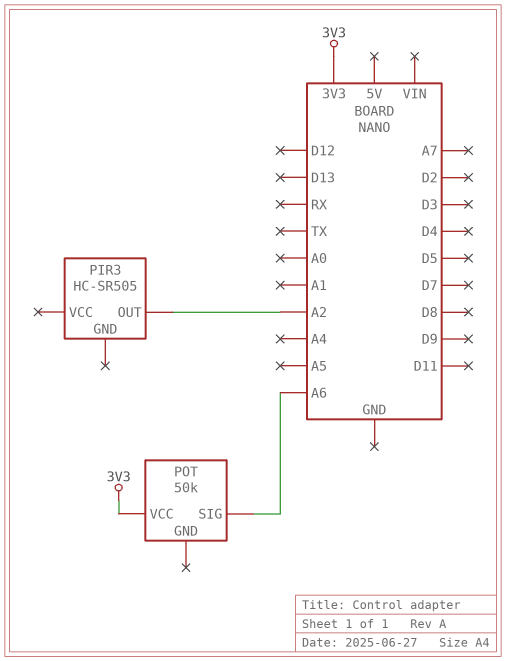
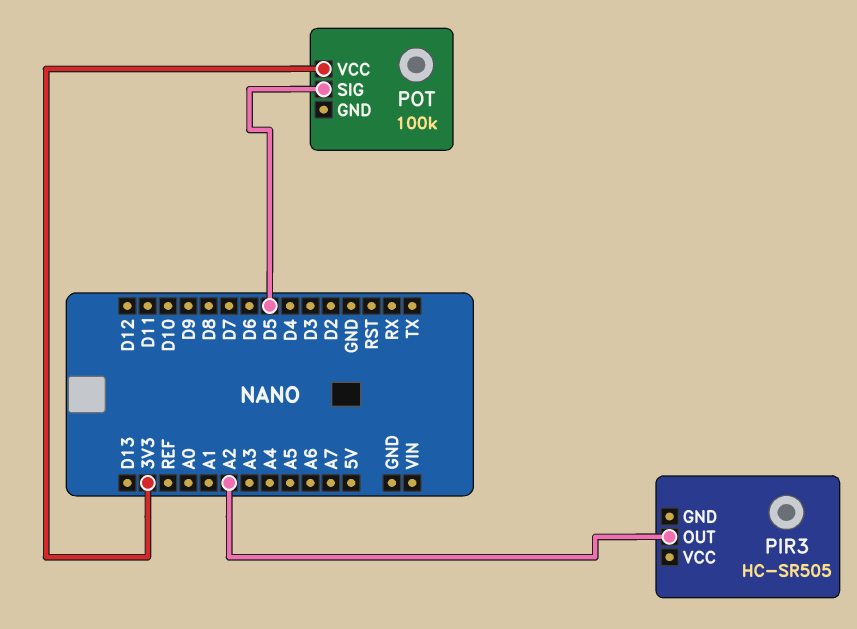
POT: 50k -> 100k
POT pin SIG: A6 -> D5

